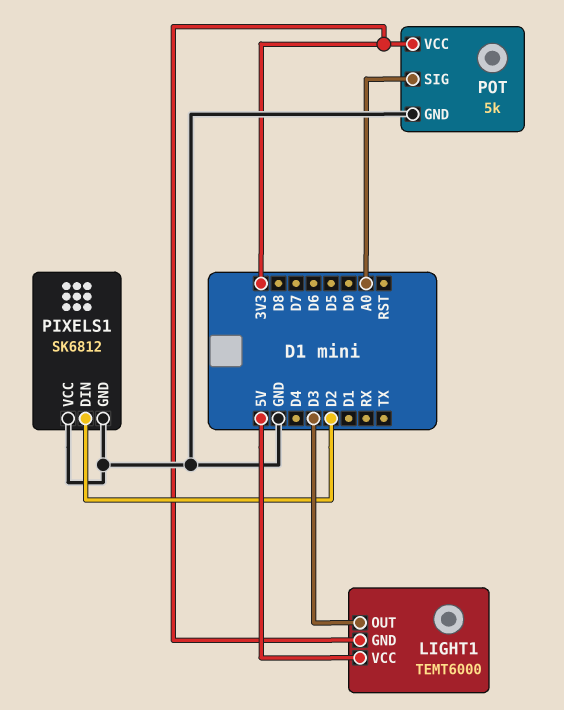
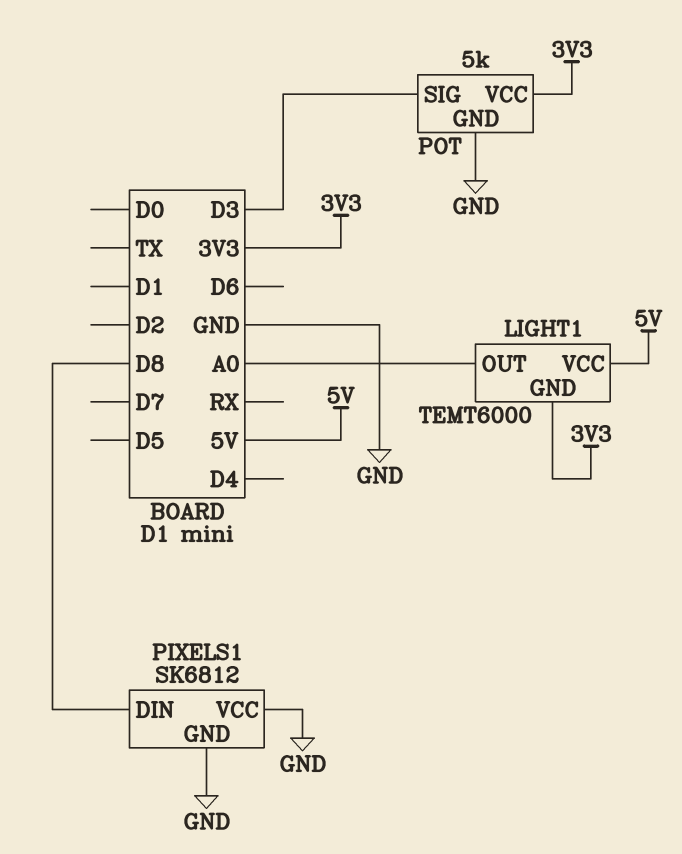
LIGHT1 pin OUT: D3 -> A0
PIXELS1 pin DIN: D2 -> D8
POT pin SIG: A0 -> D3

